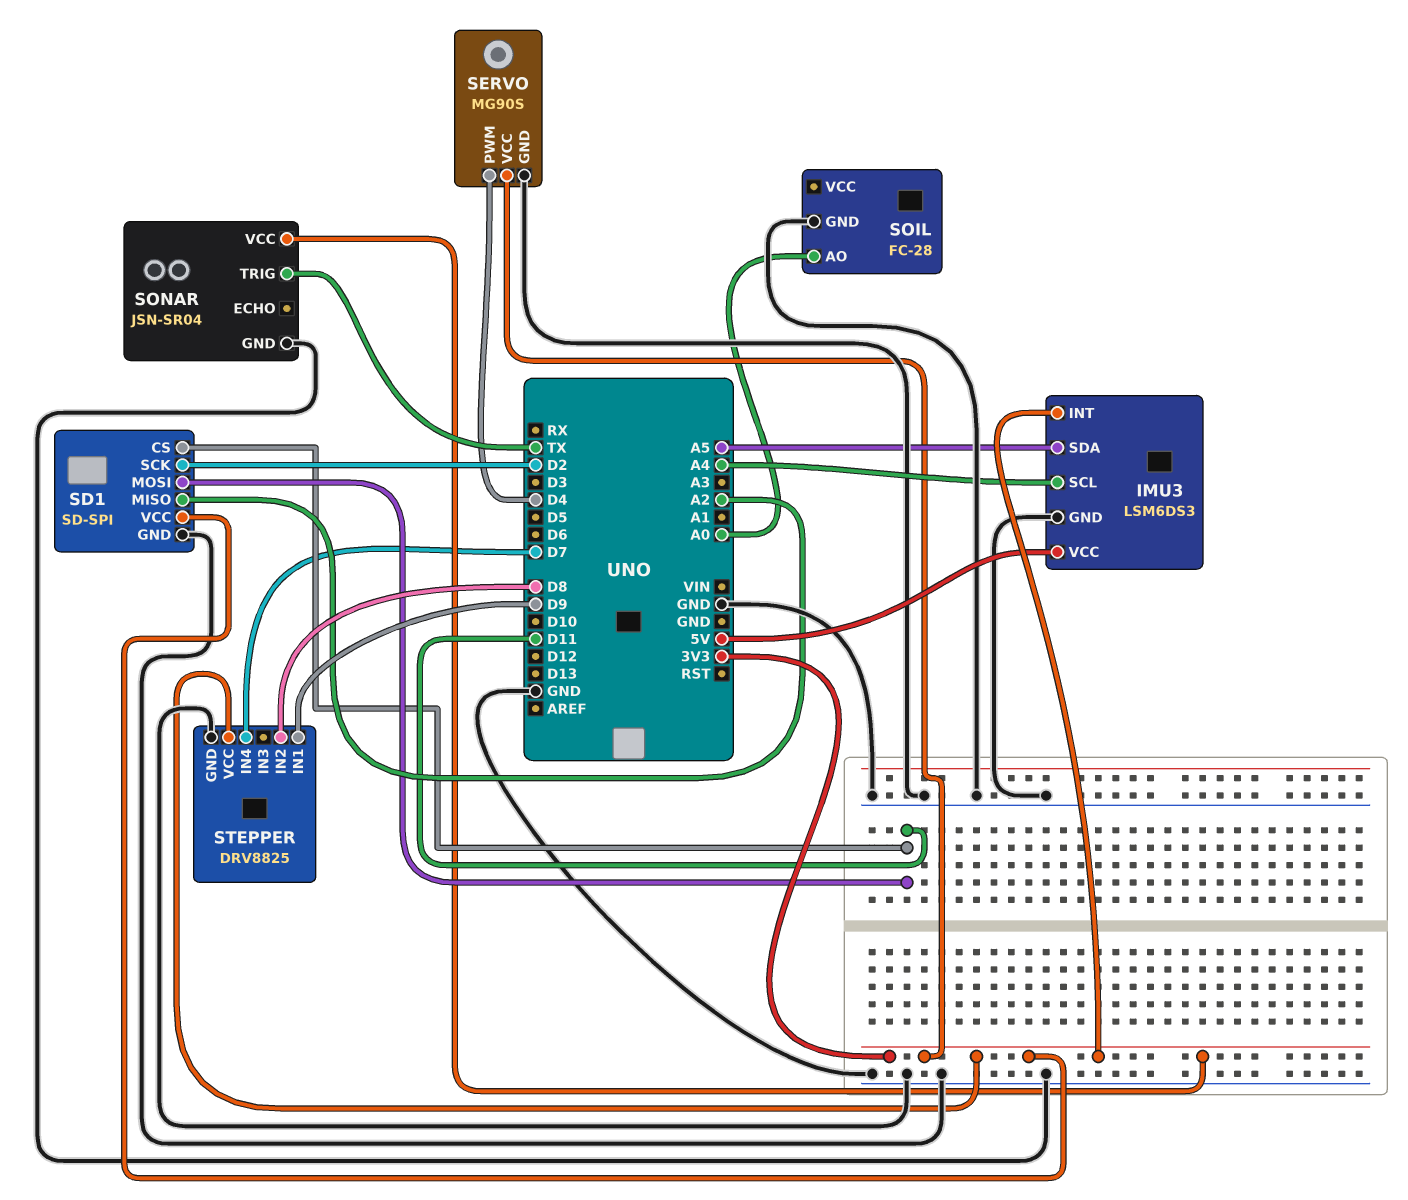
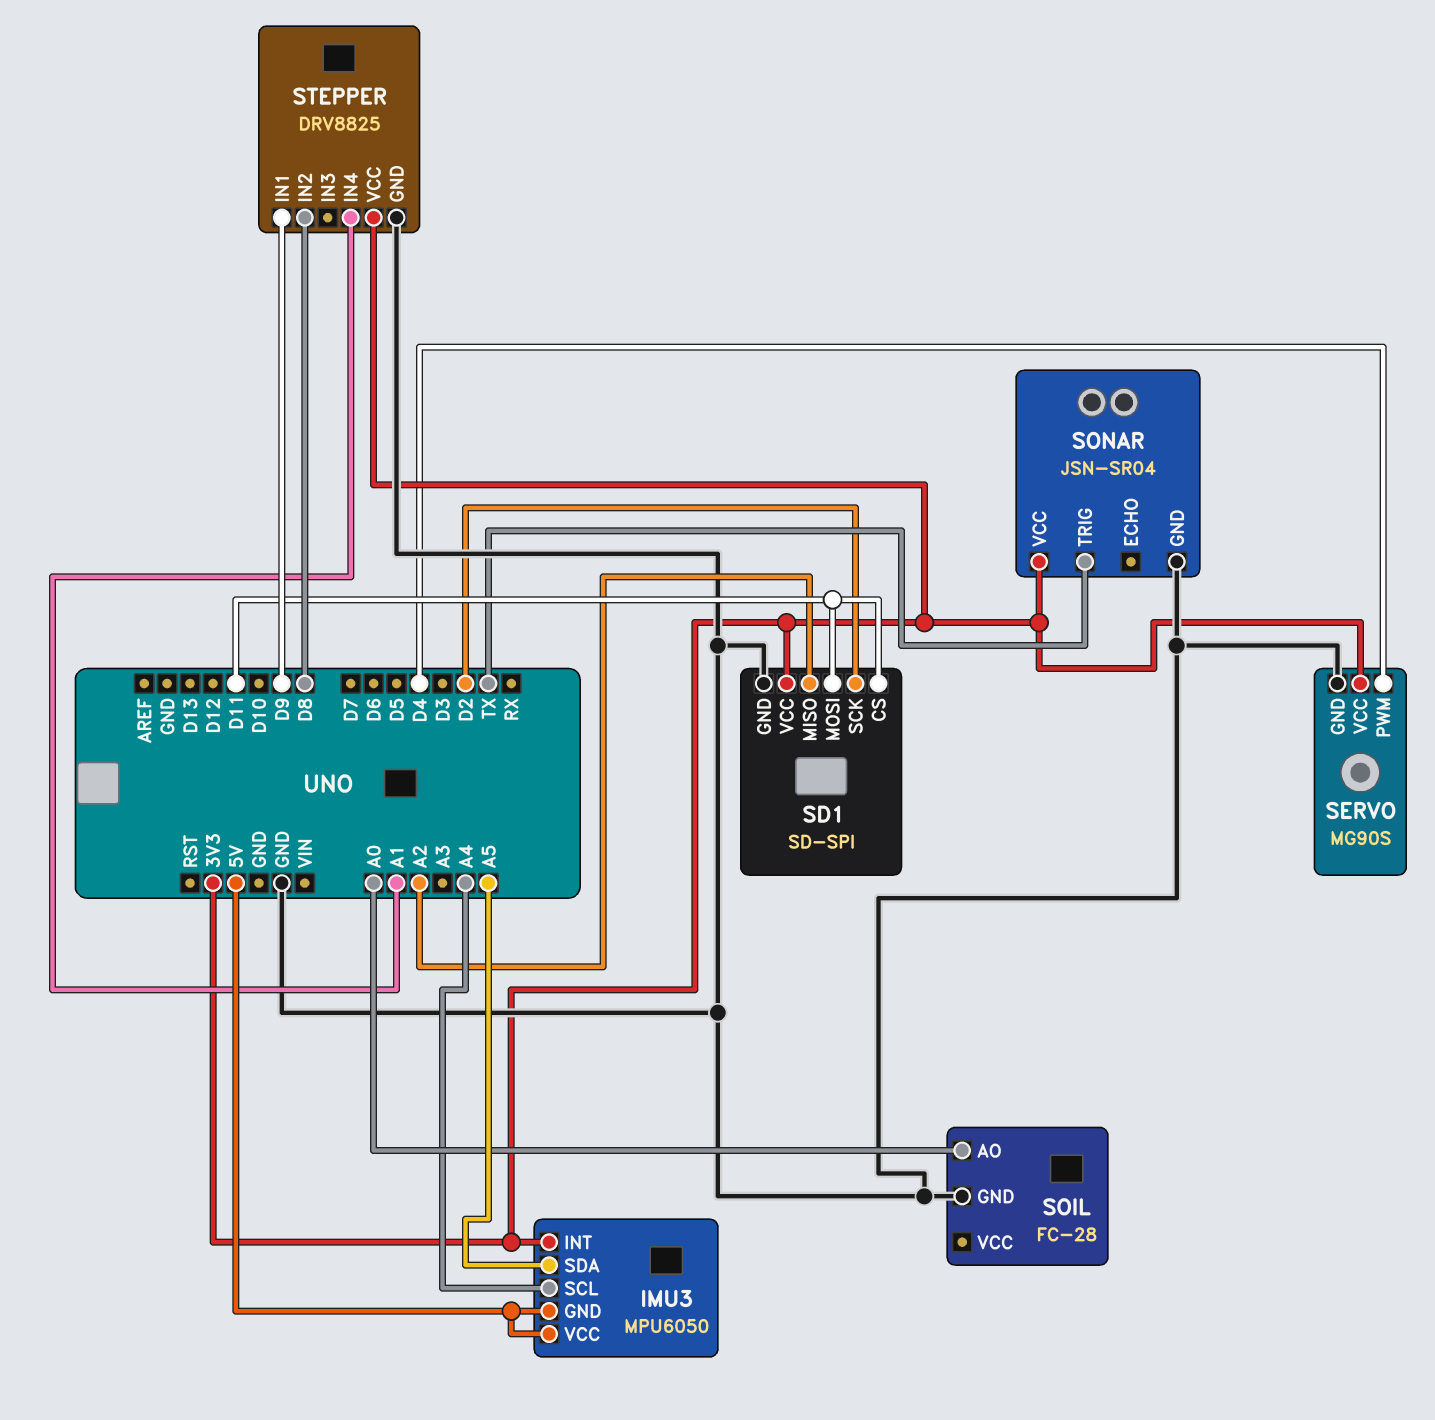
IMU3: LSM6DS3 -> MPU6050
IMU3 pin GND: GND -> 5V
STEPPER pin IN4: D7 -> A1

